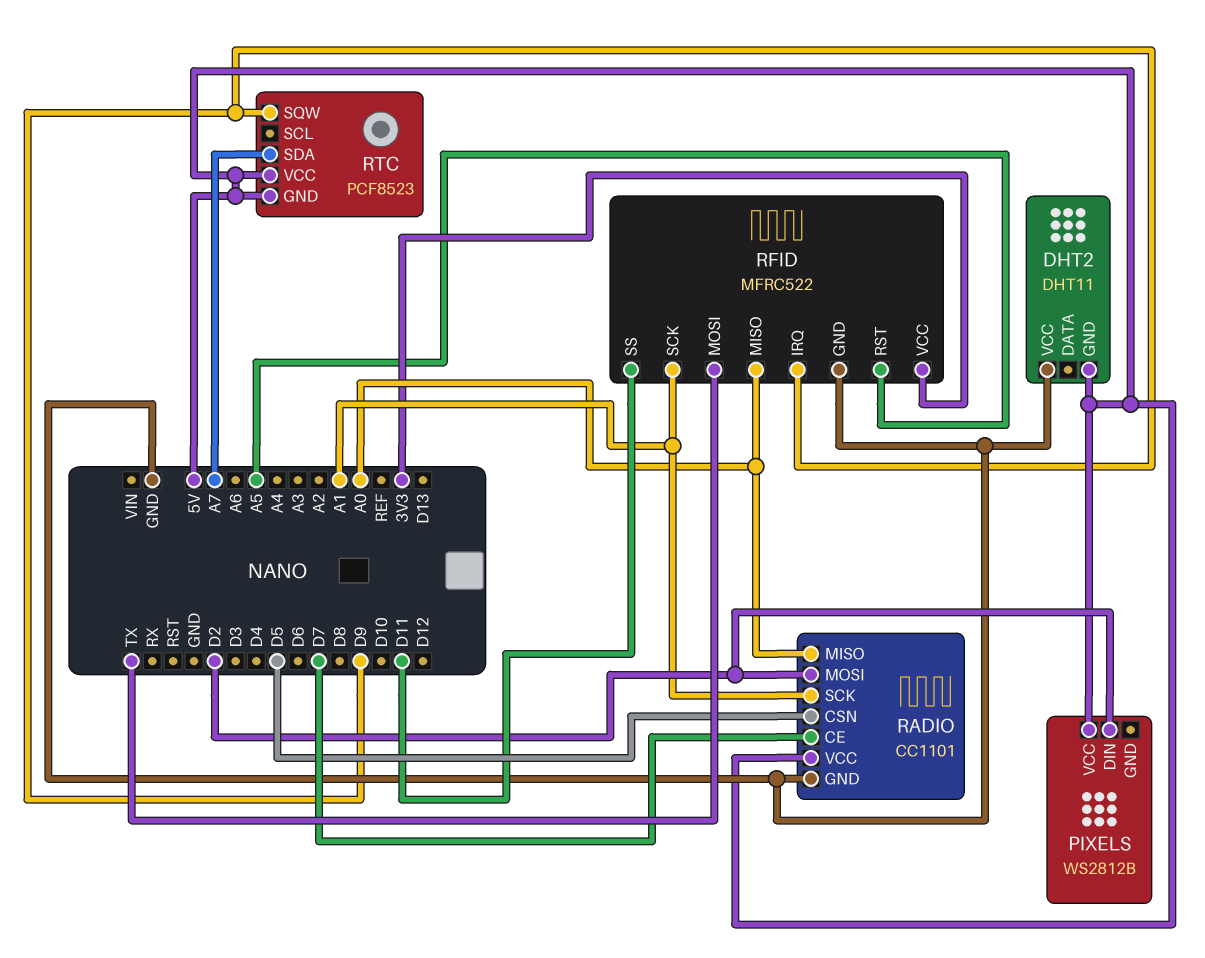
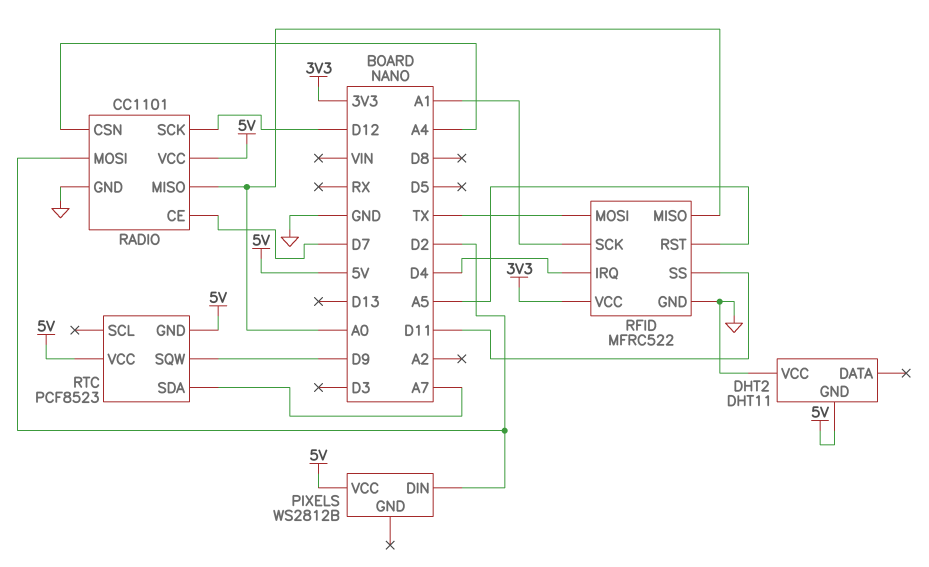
RADIO pin CSN: D5 -> A4
RADIO pin SCK: A1 -> D12
RFID pin IRQ: D9 -> D4

